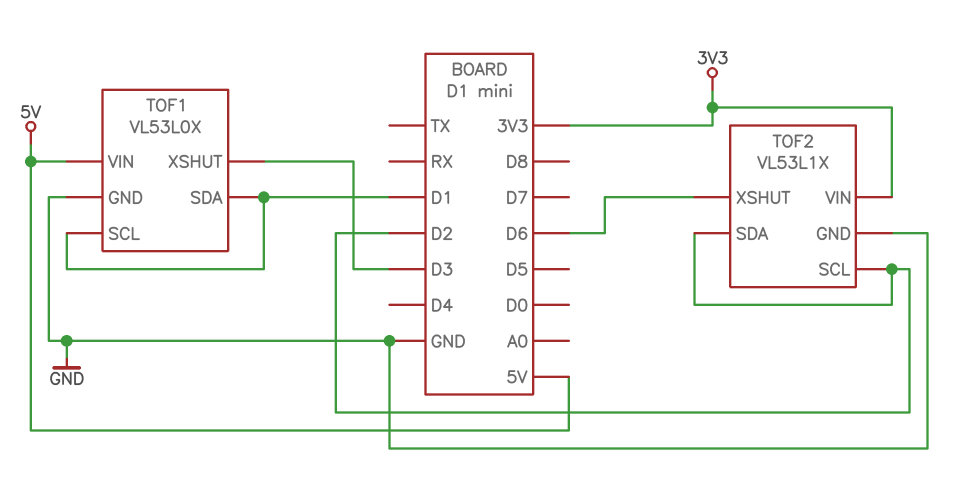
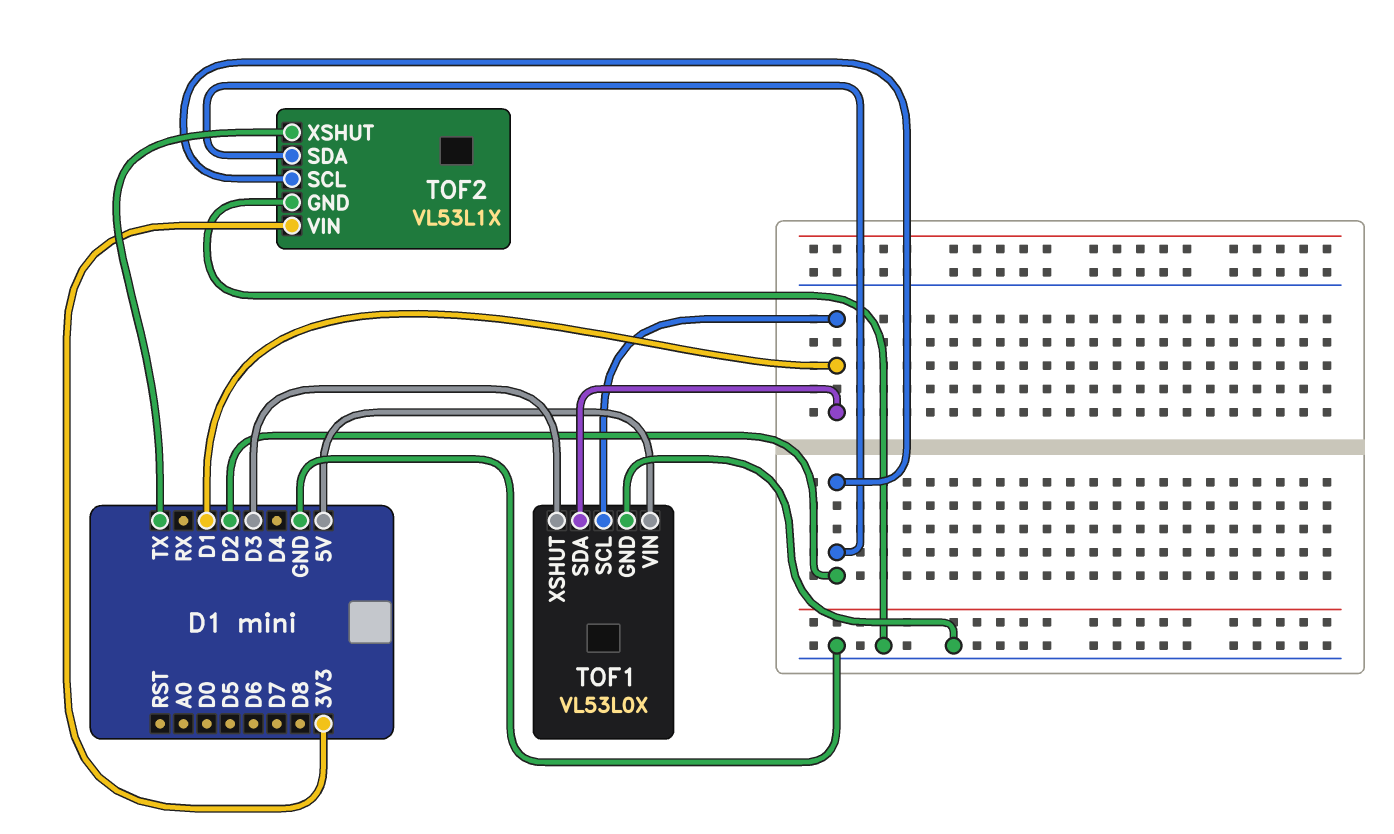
TOF2 pin XSHUT: D6 -> TX

